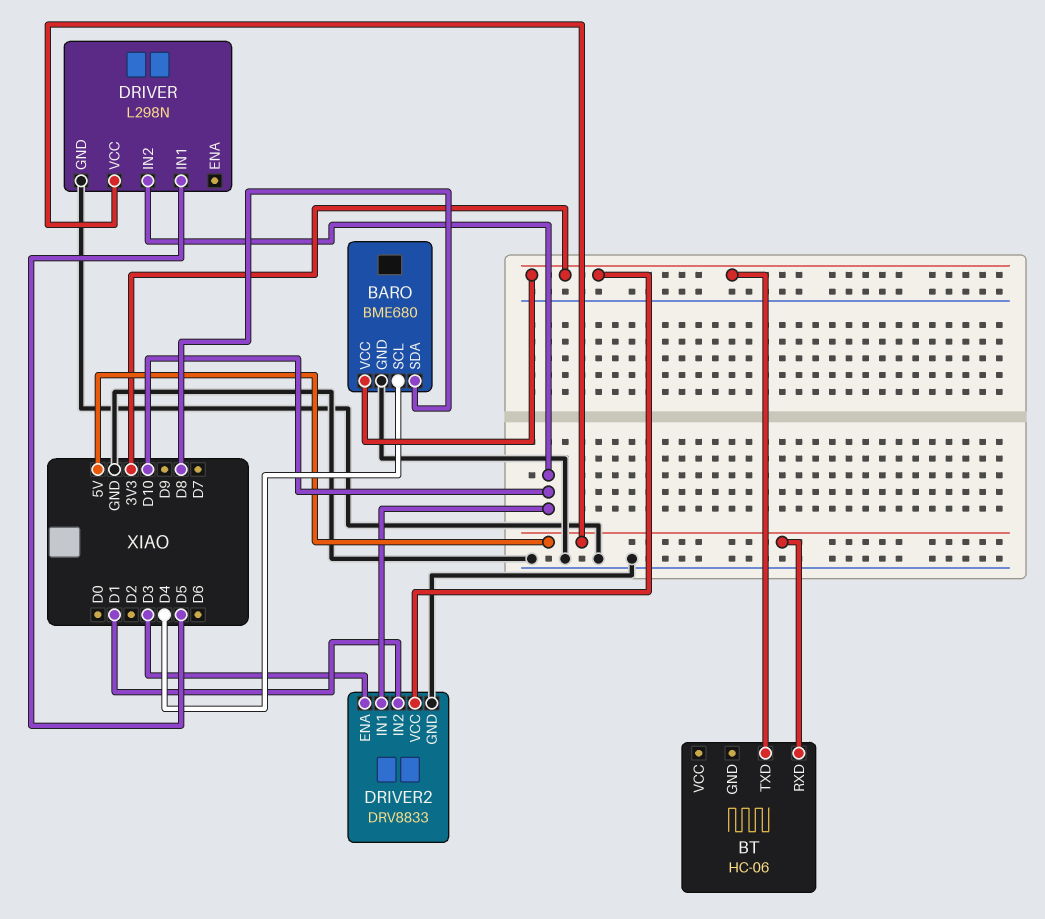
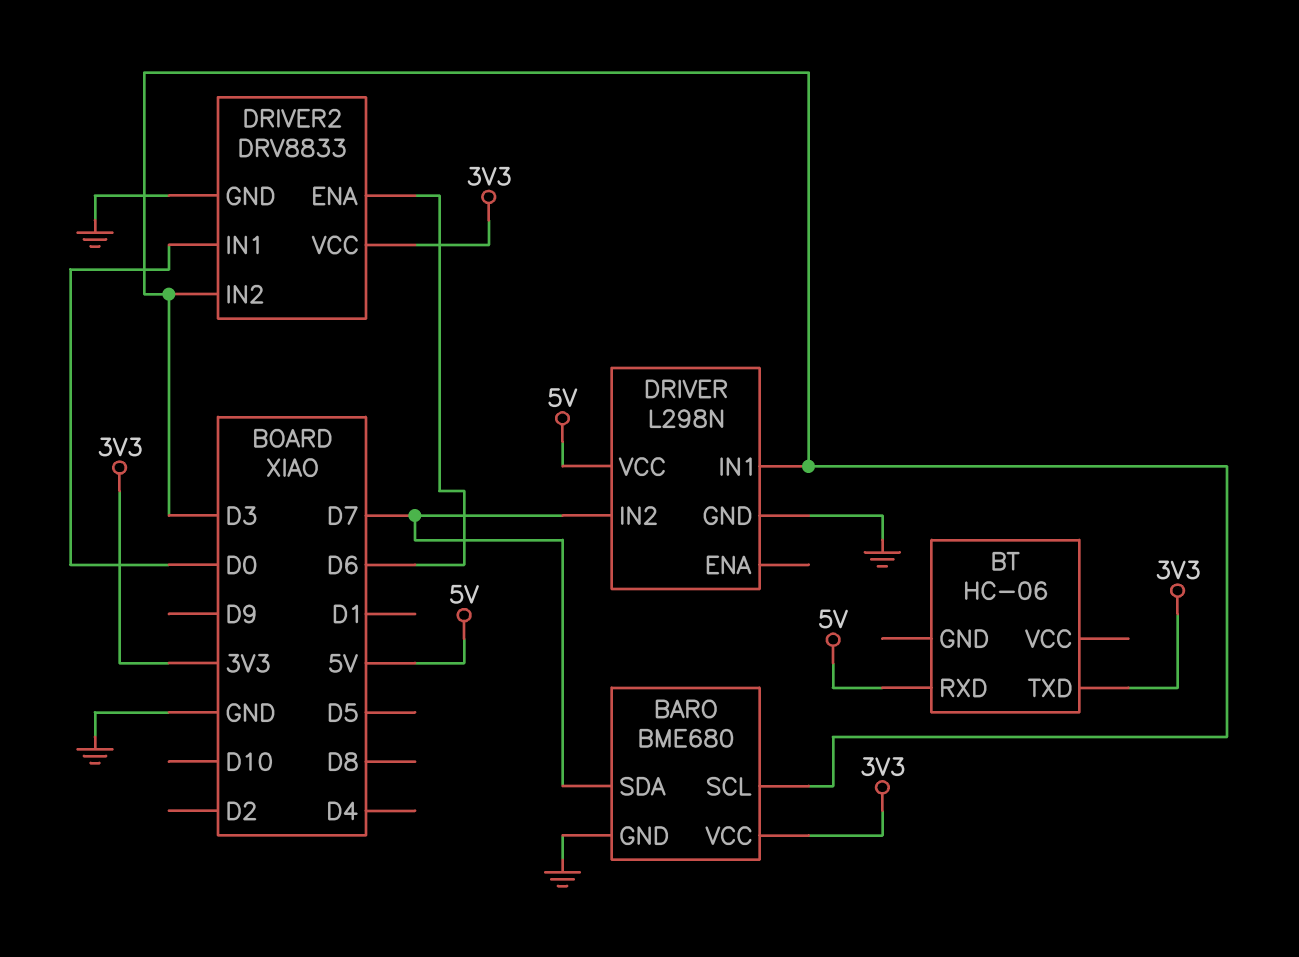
BARO pin SCL: D4 -> D3
BARO pin SDA: D8 -> D7
DRIVER pin IN1: D5 -> D3
DRIVER pin IN2: D10 -> D7
DRIVER2 pin ENA: D3 -> D6
DRIVER2 pin IN1: D10 -> D0
DRIVER2 pin IN2: D1 -> D3

